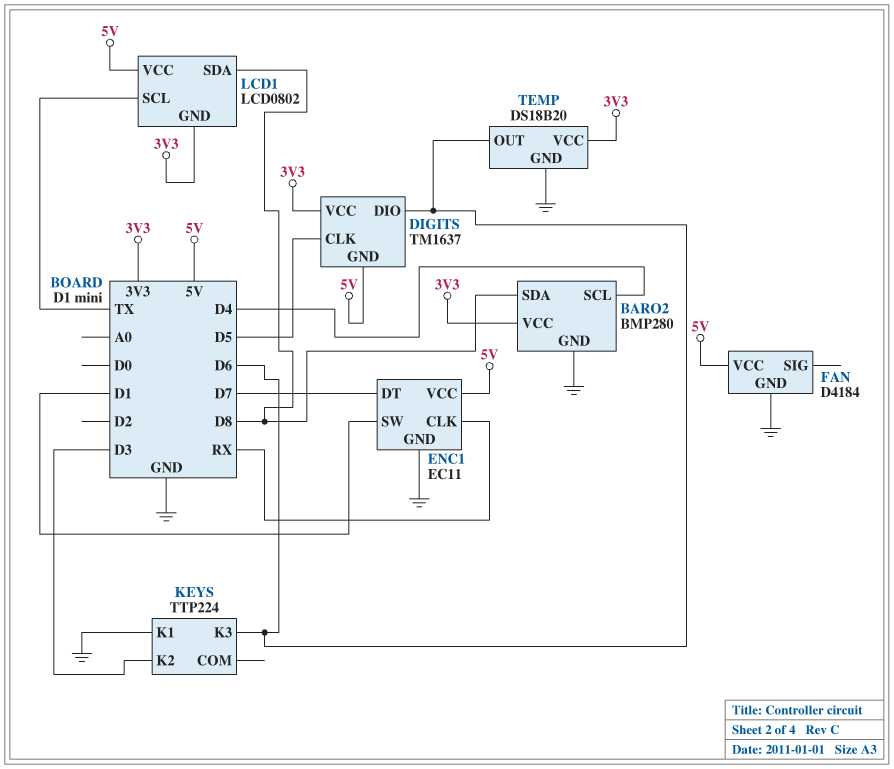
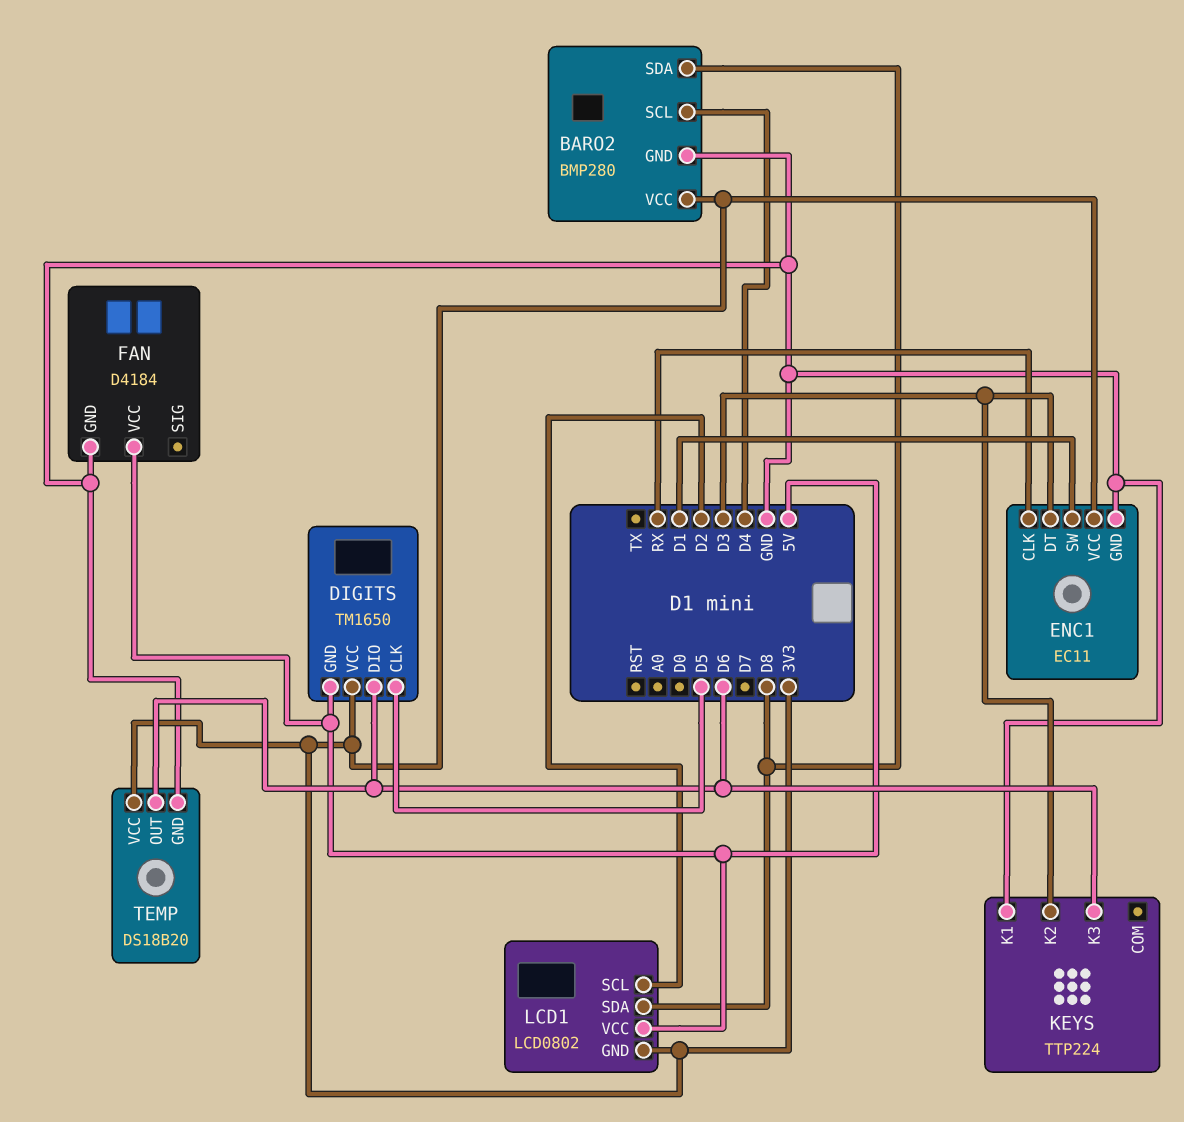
DIGITS: TM1637 -> TM1650
ENC1 pin DT: D7 -> D3
ENC1 pin VCC: 5V -> 3V3
LCD1 pin SCL: TX -> D2

